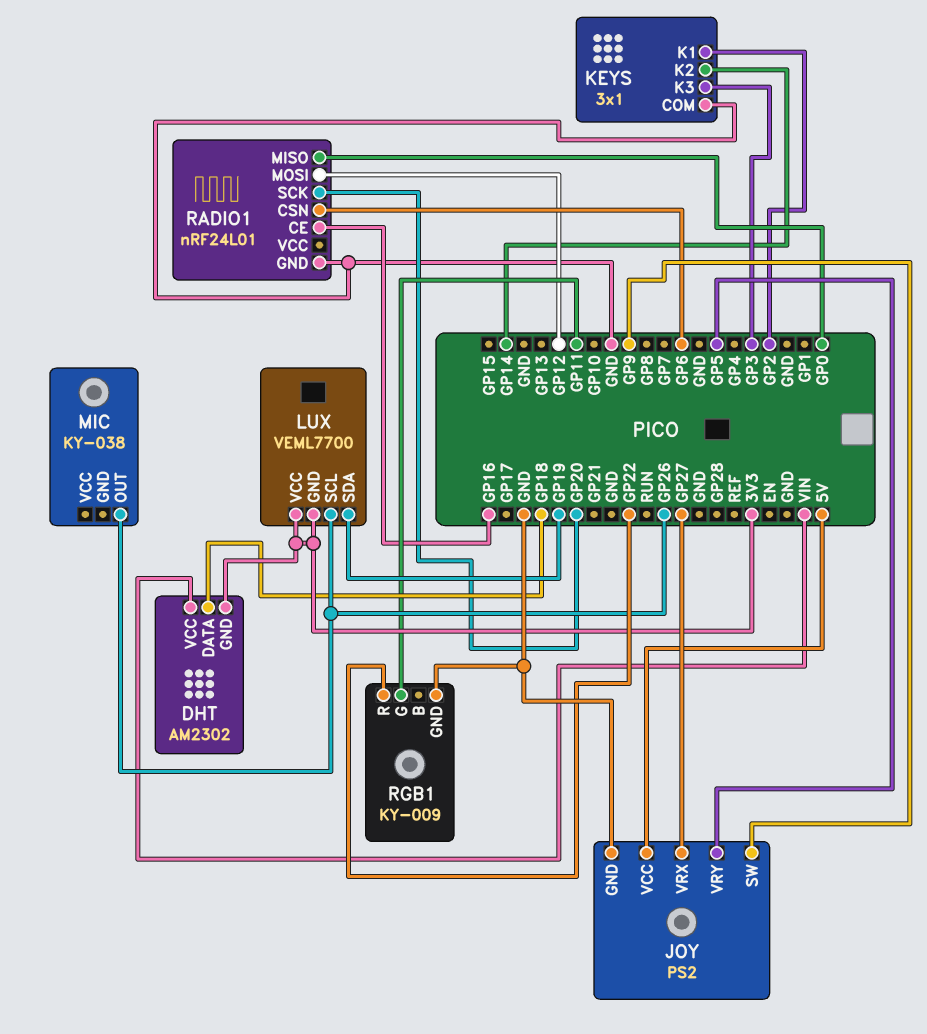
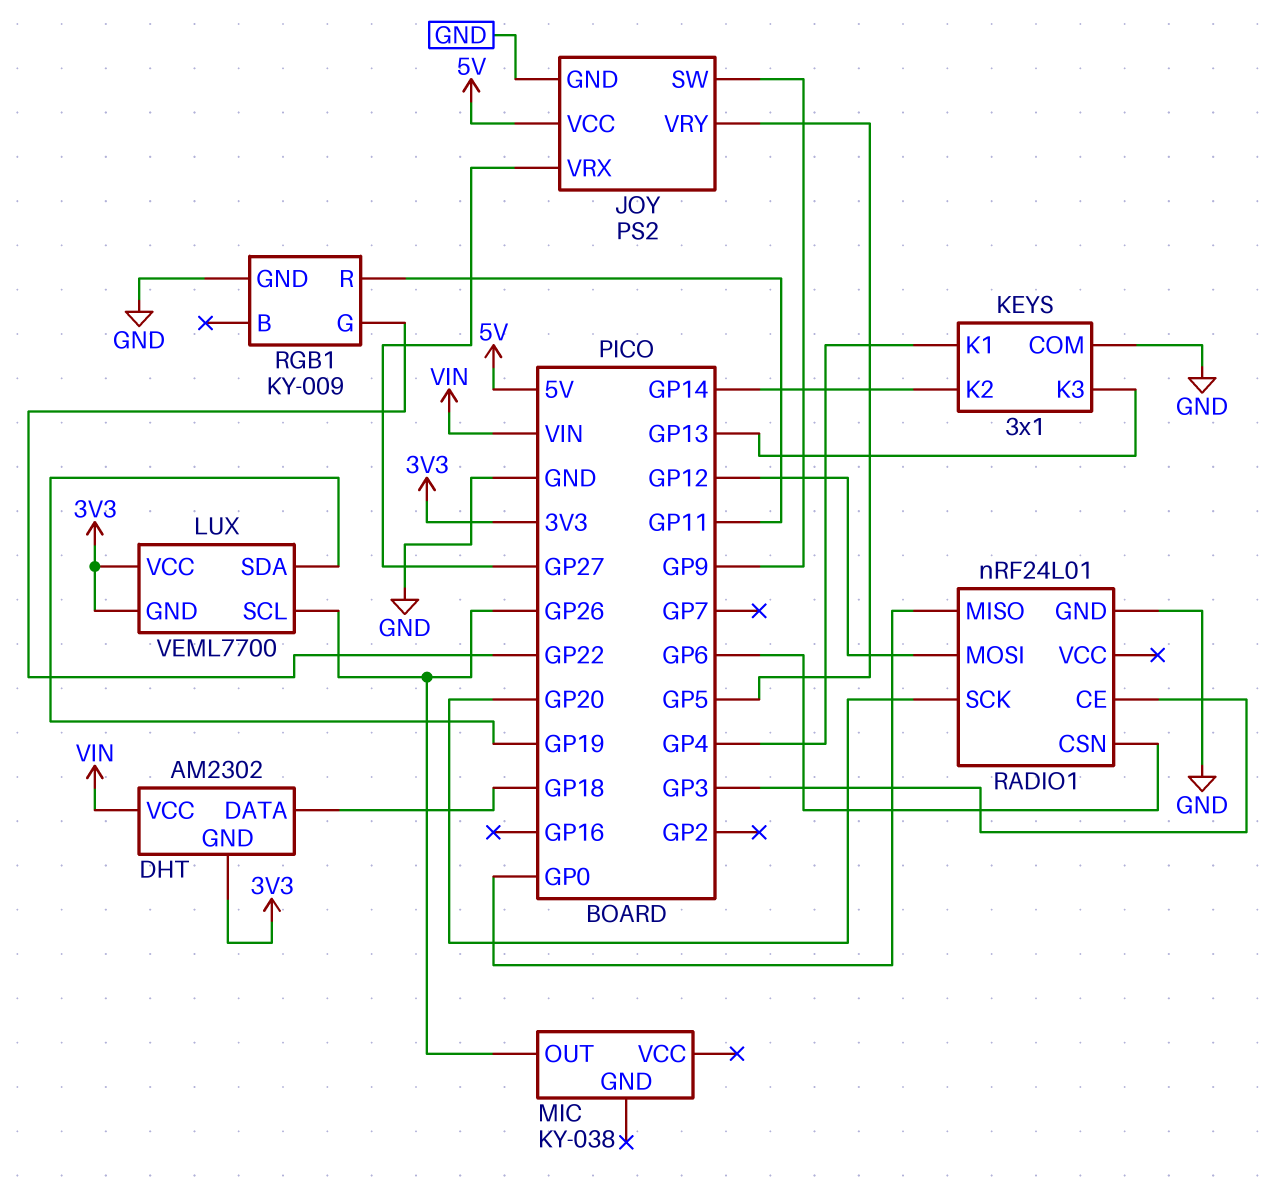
KEYS pin K1: GP2 -> GP4
KEYS pin K3: GP3 -> GP13
RADIO1 pin CE: GP16 -> GP3
RGB1 pin G: GP11 -> GP22
RGB1 pin R: GP22 -> GP11

